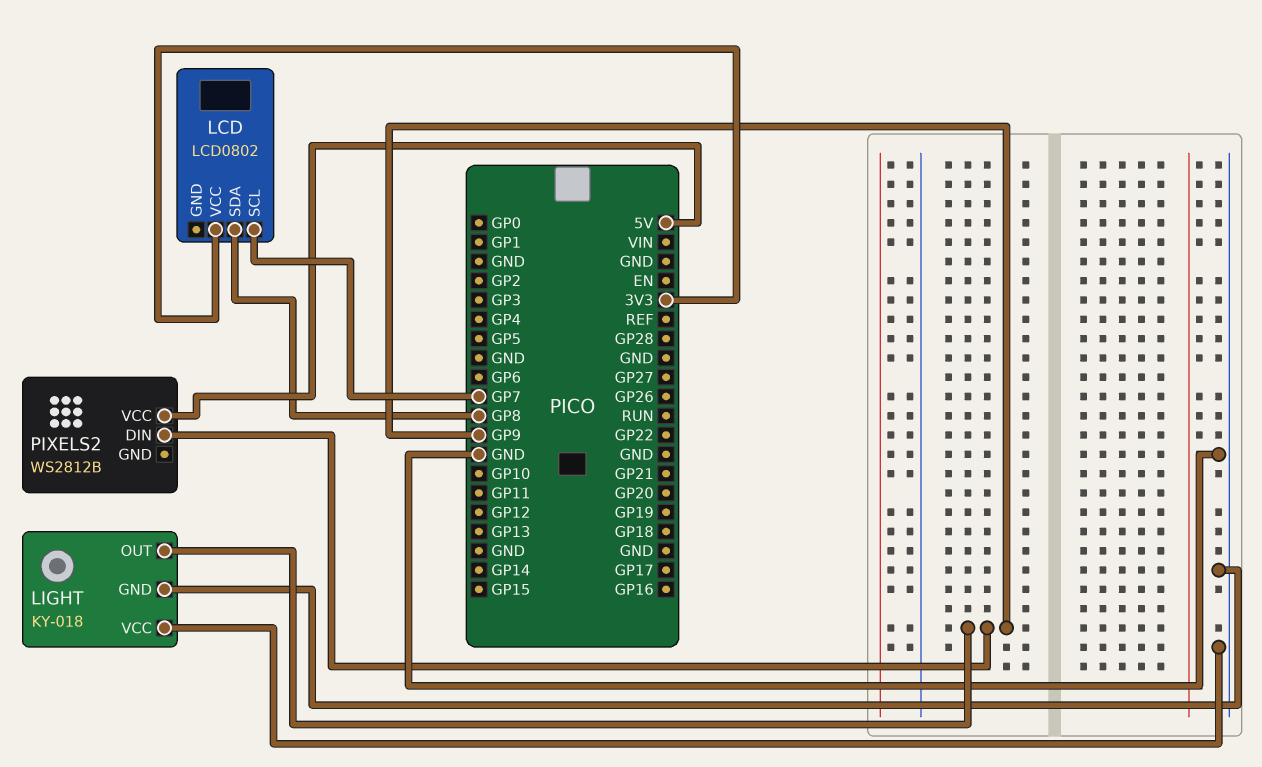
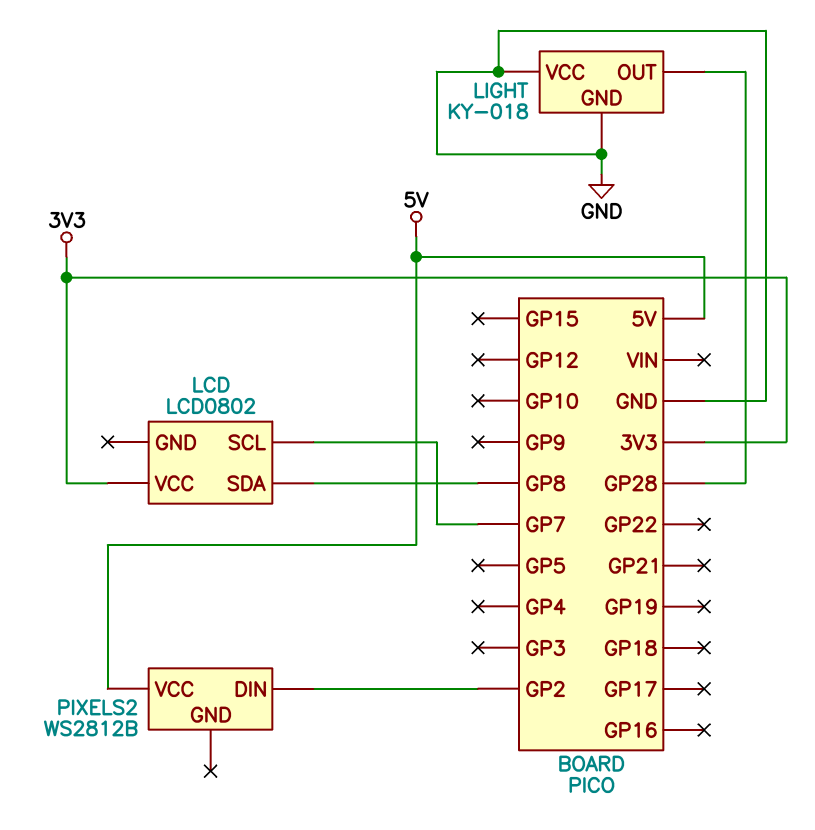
LIGHT pin OUT: GP9 -> GP28
PIXELS2 pin DIN: GP9 -> GP2

